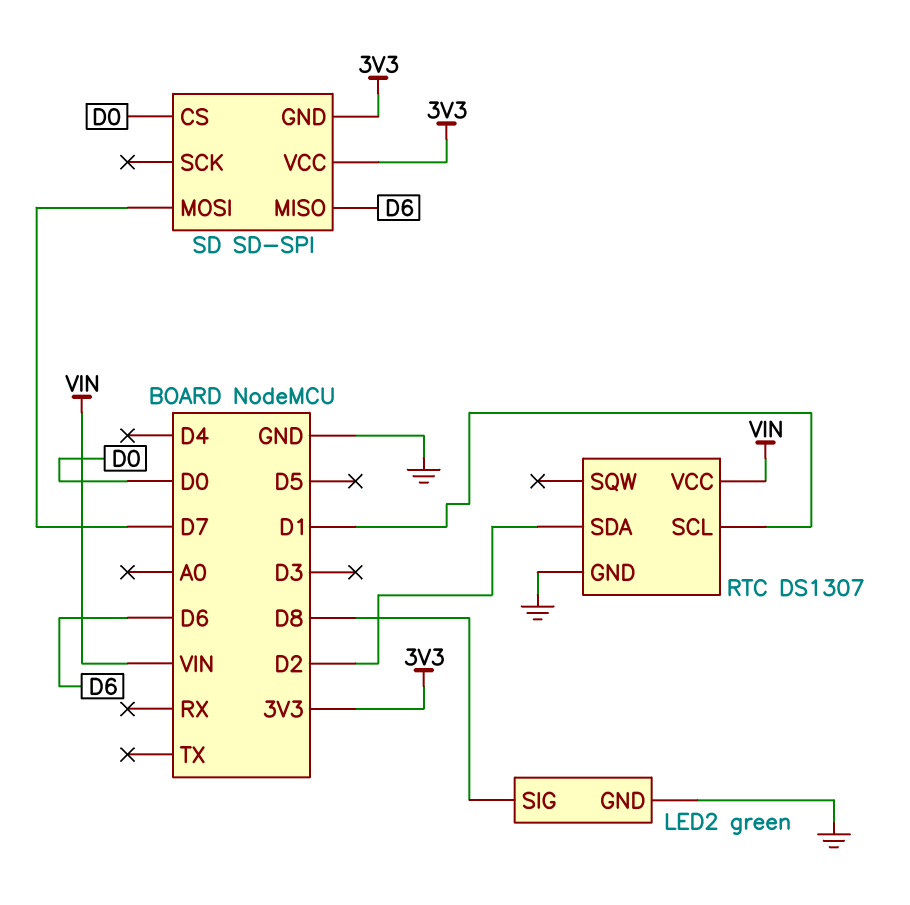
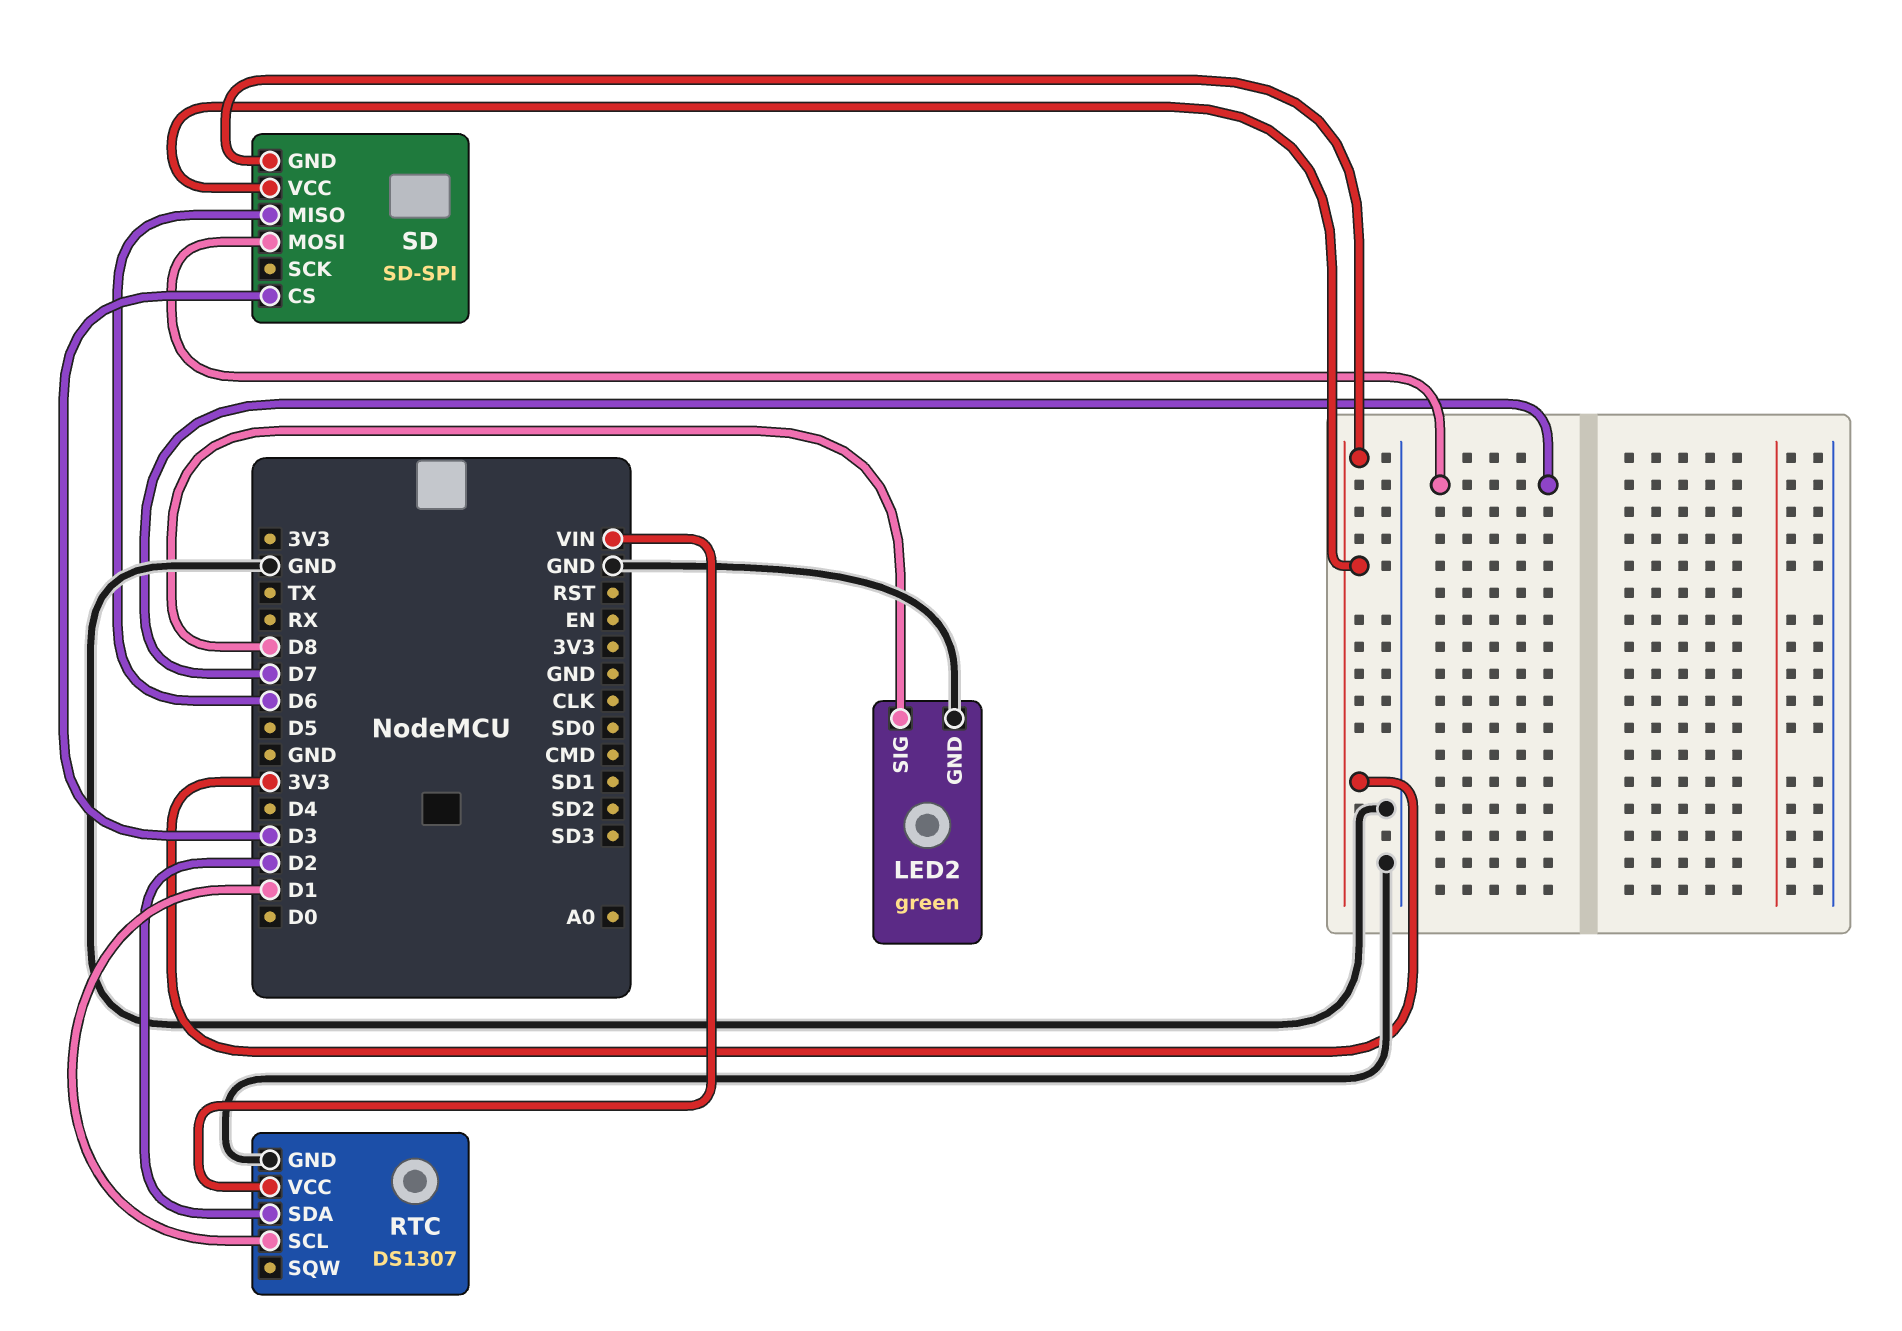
SD pin CS: D0 -> D3

